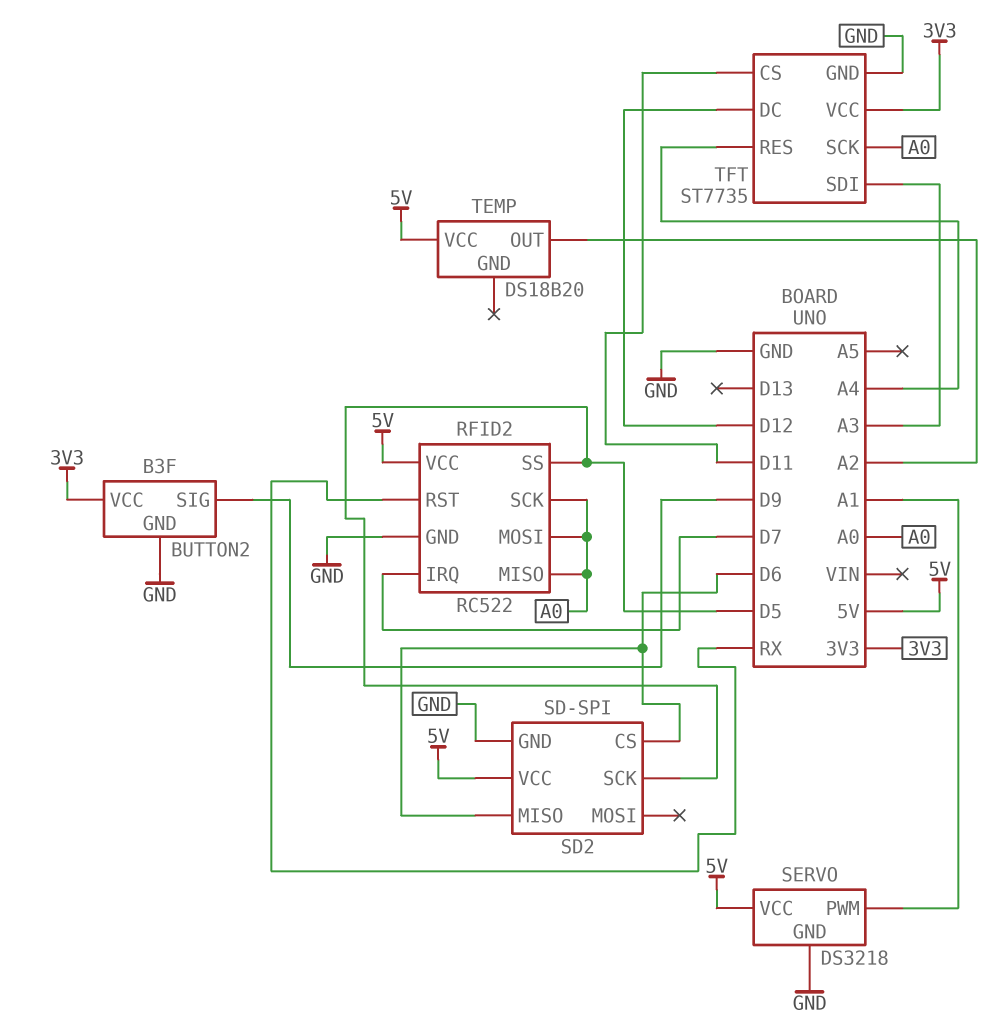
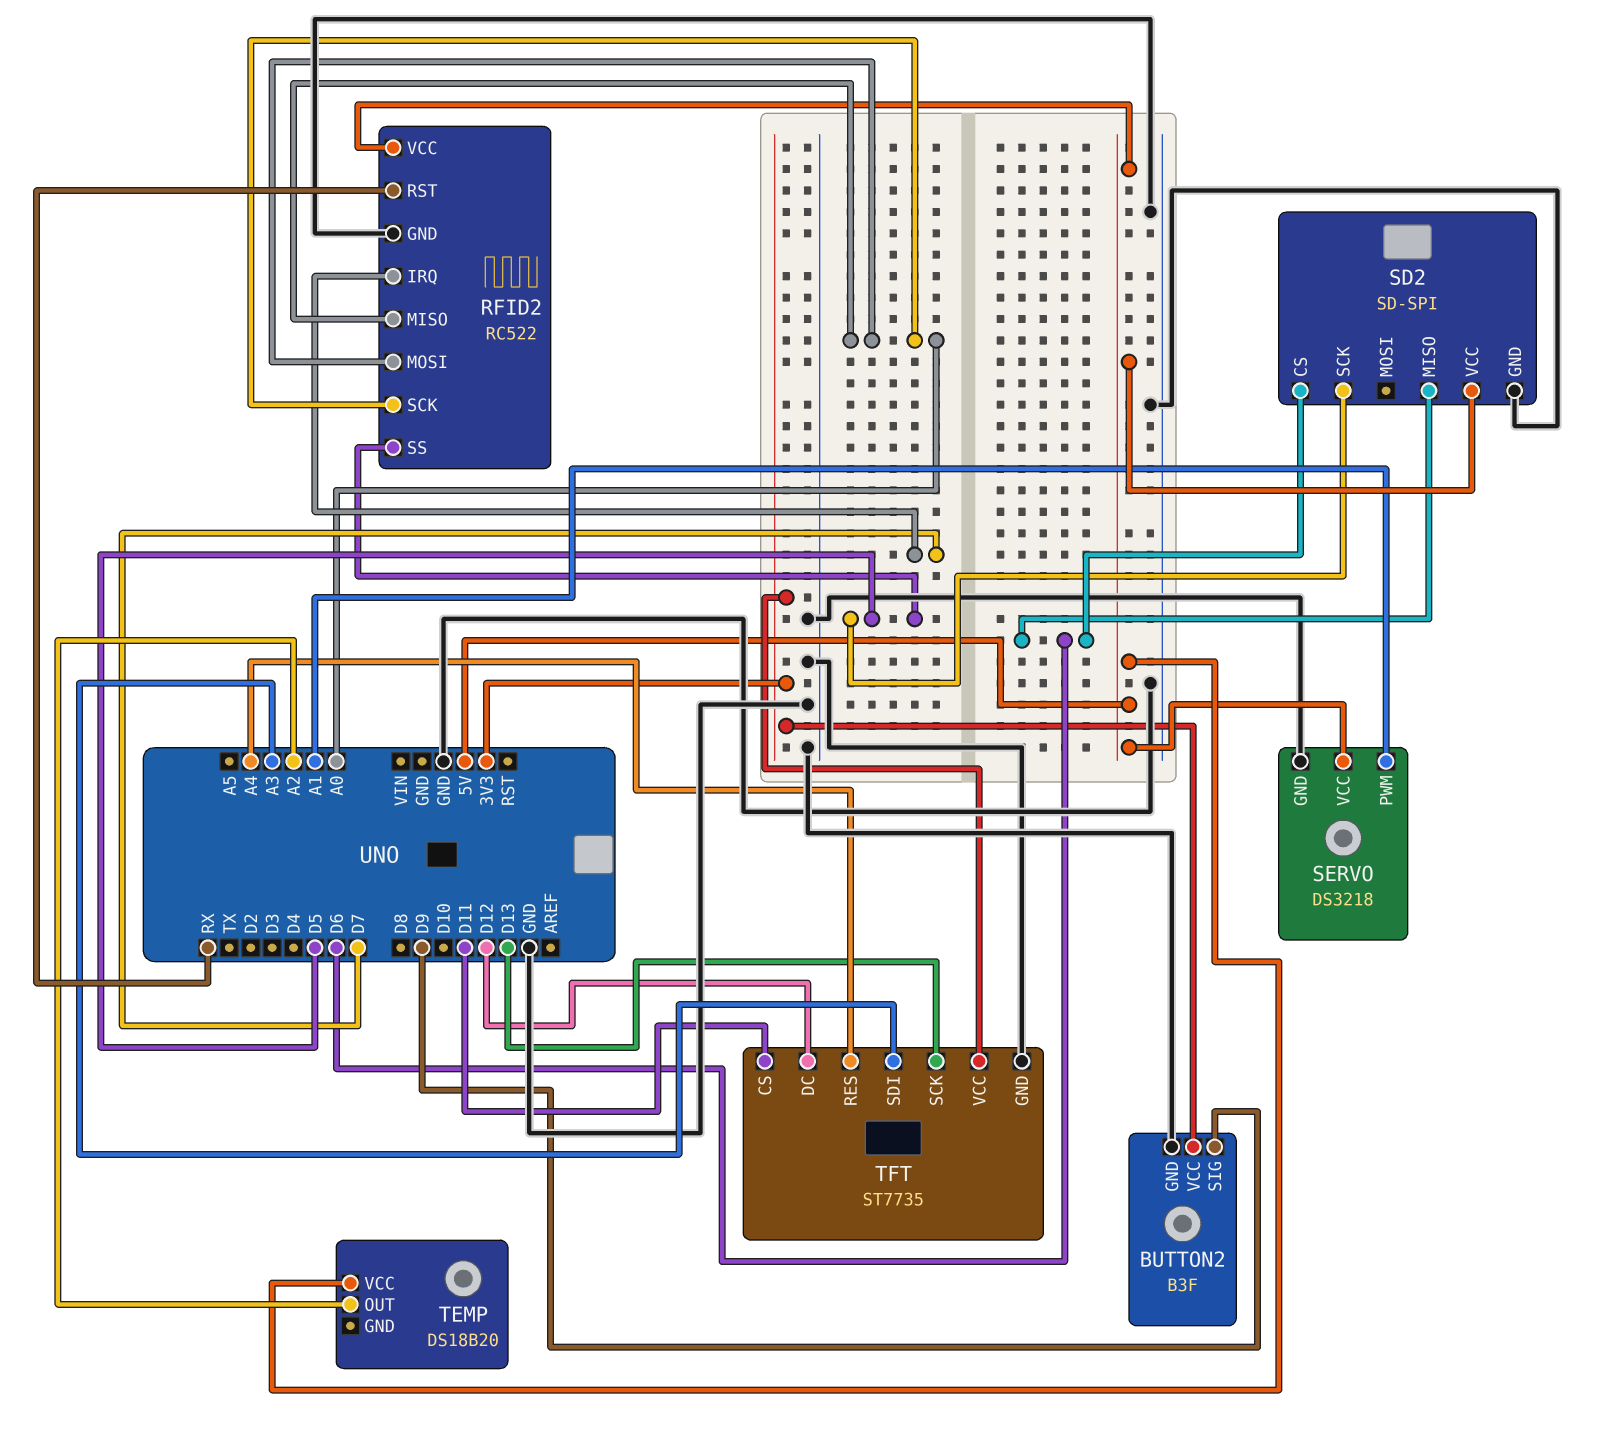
TFT pin SCK: A0 -> D13

